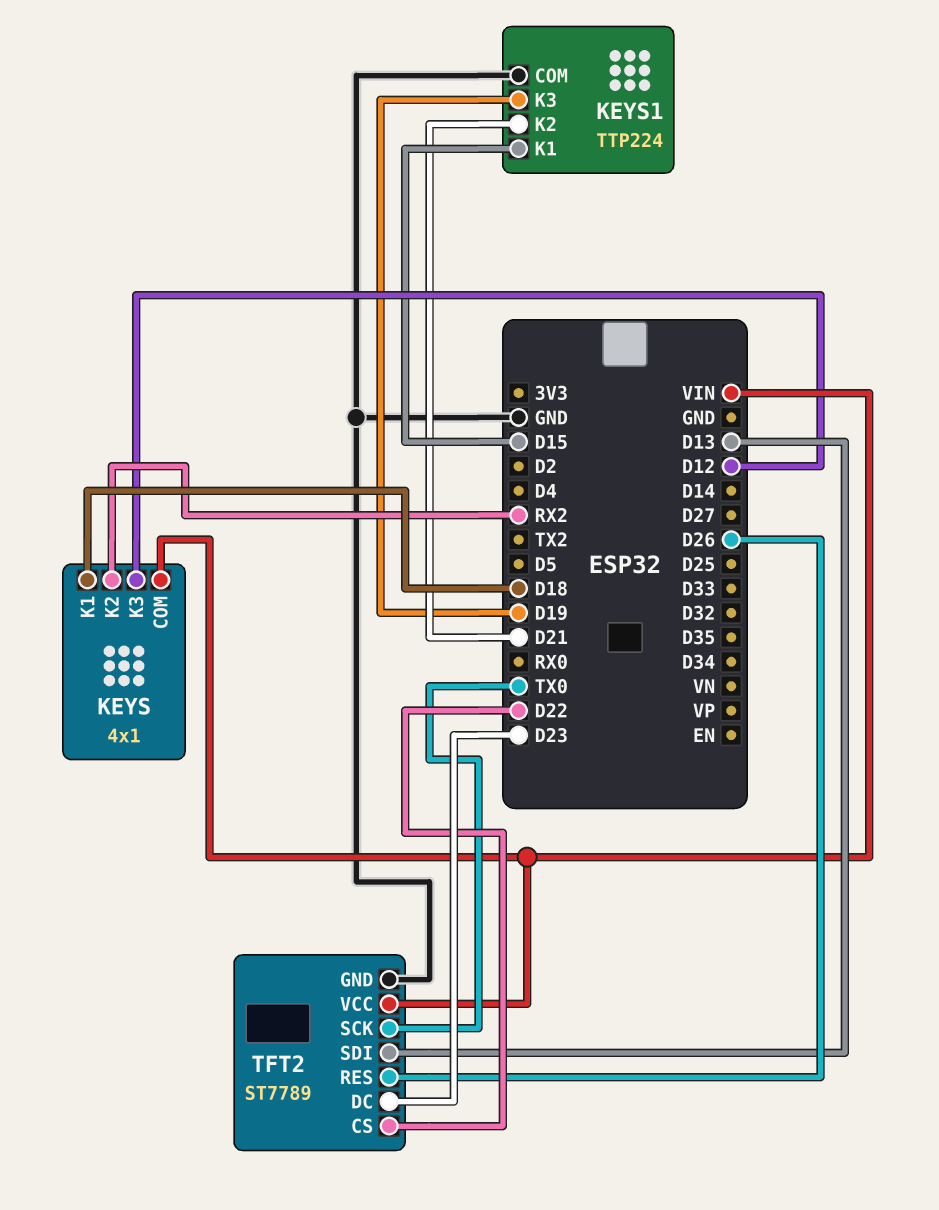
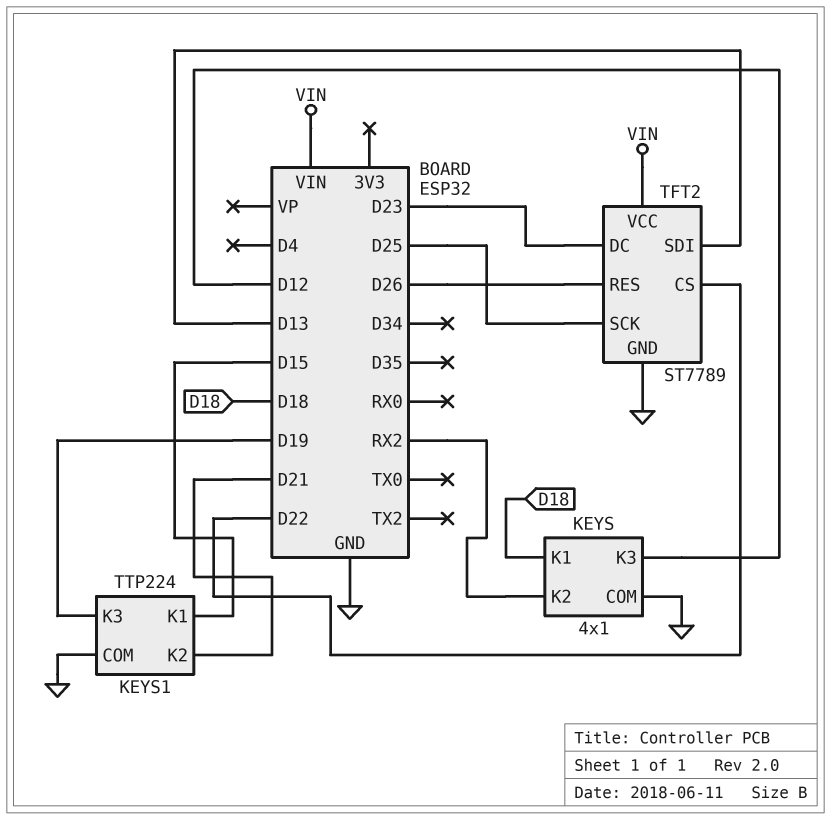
KEYS pin COM: VIN -> GND
TFT2 pin SCK: TX0 -> D25

